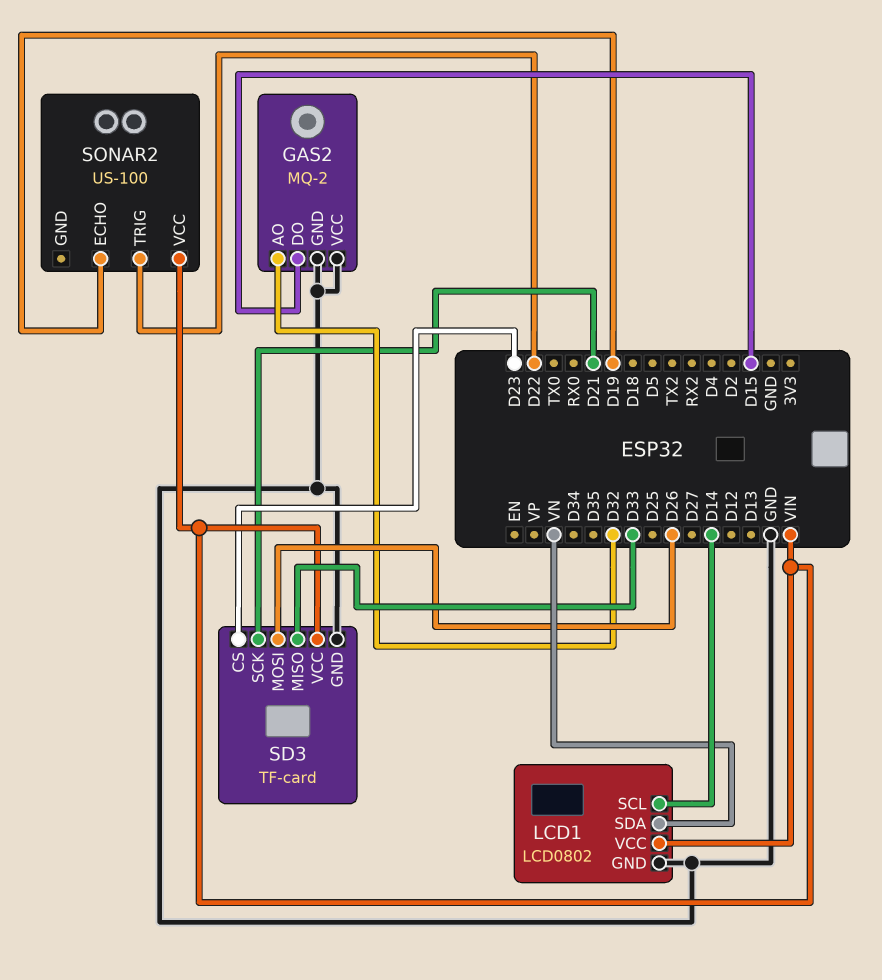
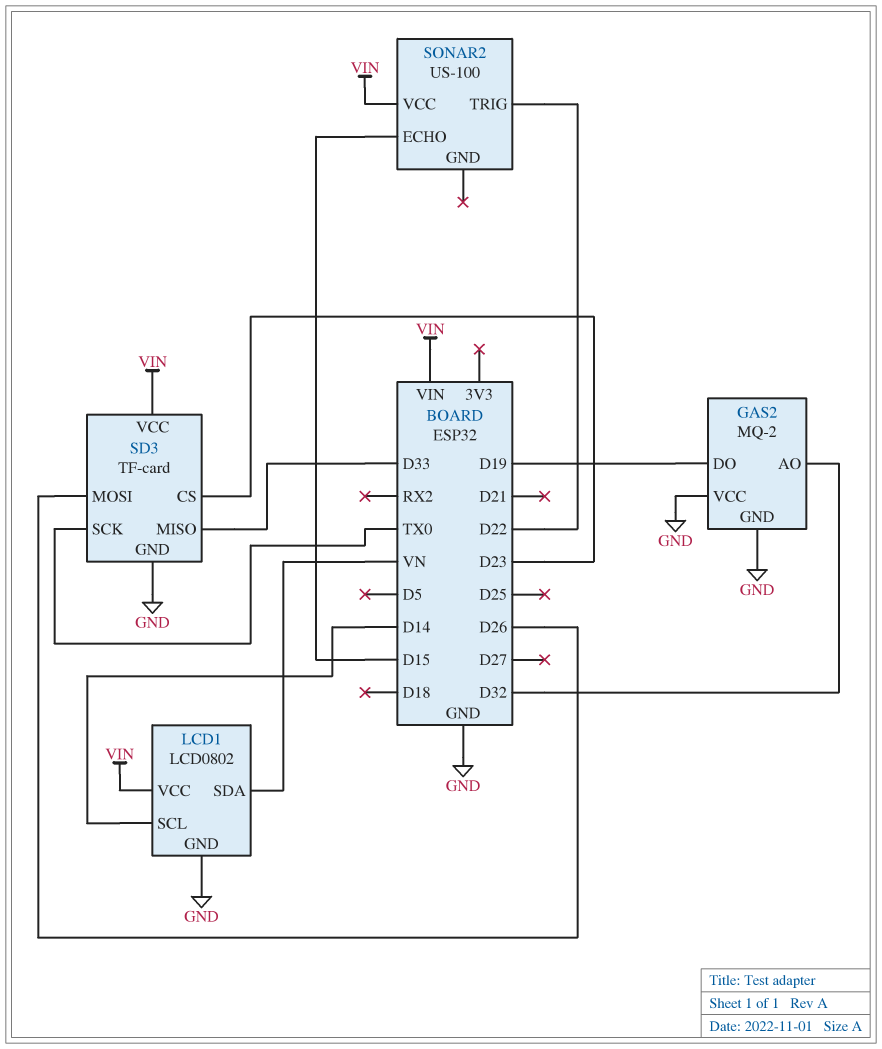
GAS2 pin DO: D15 -> D19
SD3 pin SCK: D21 -> TX0
SONAR2 pin ECHO: D19 -> D15

